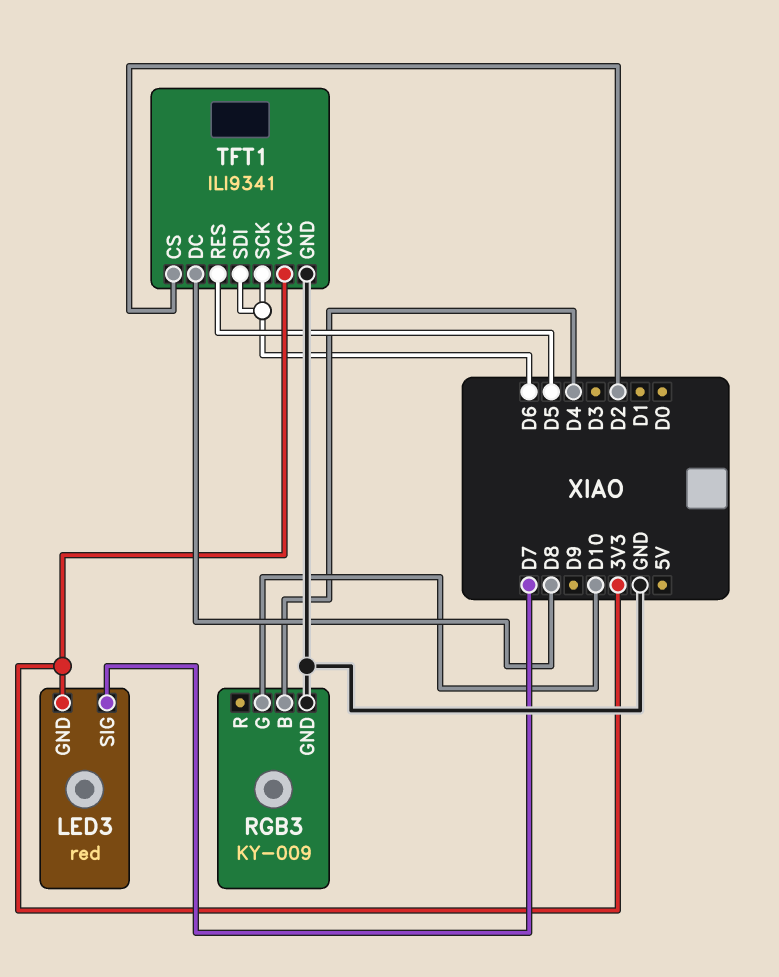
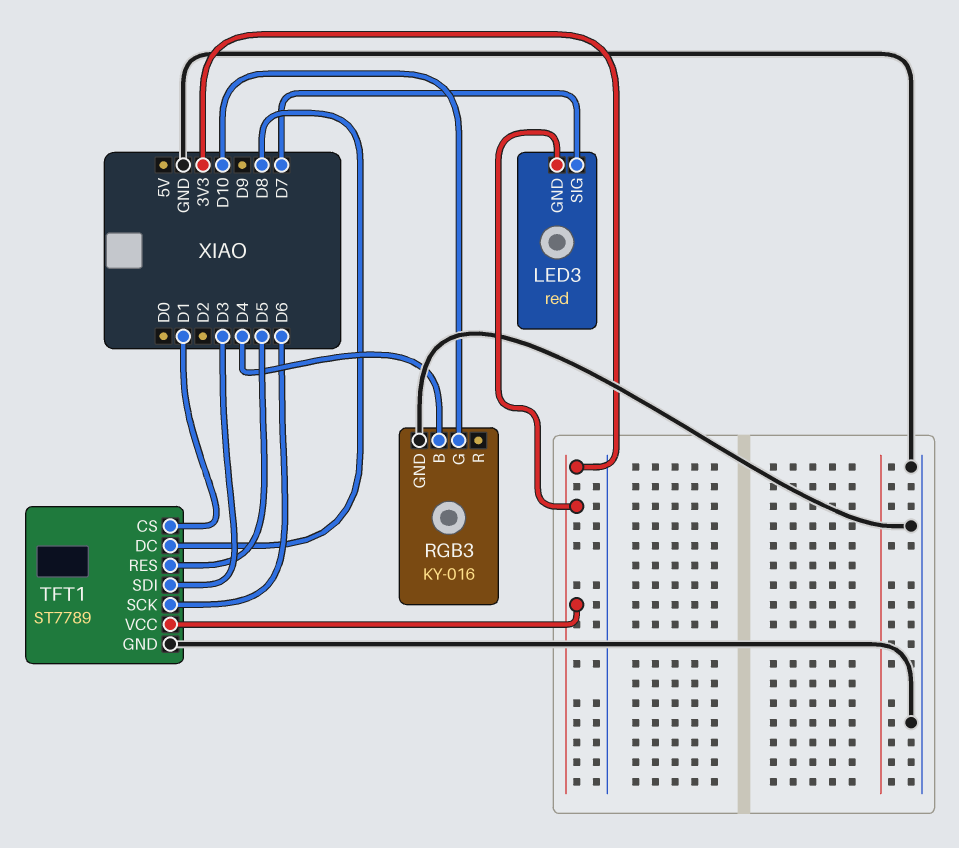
RGB3: KY-009 -> KY-016
TFT1: ILI9341 -> ST7789
TFT1 pin CS: D2 -> D1
TFT1 pin SDI: D6 -> D3

